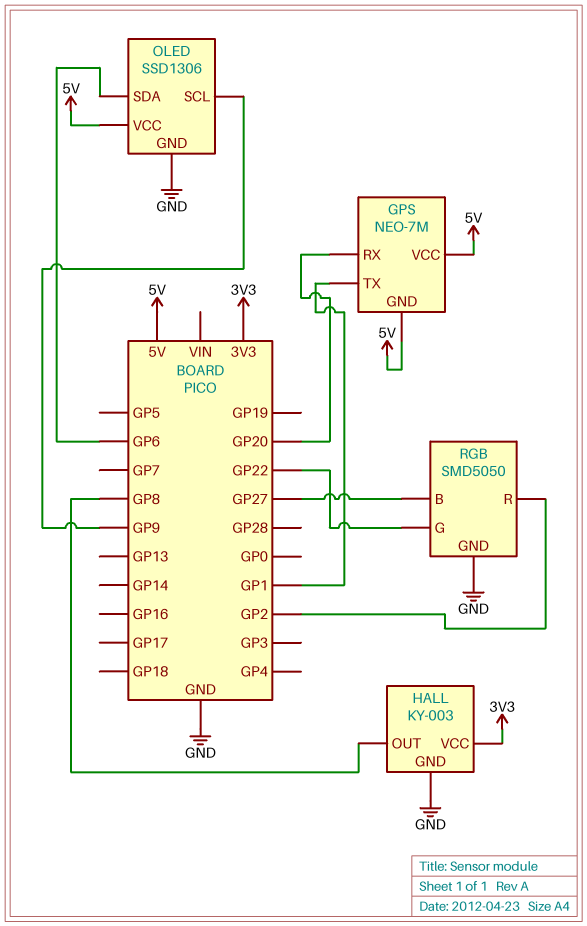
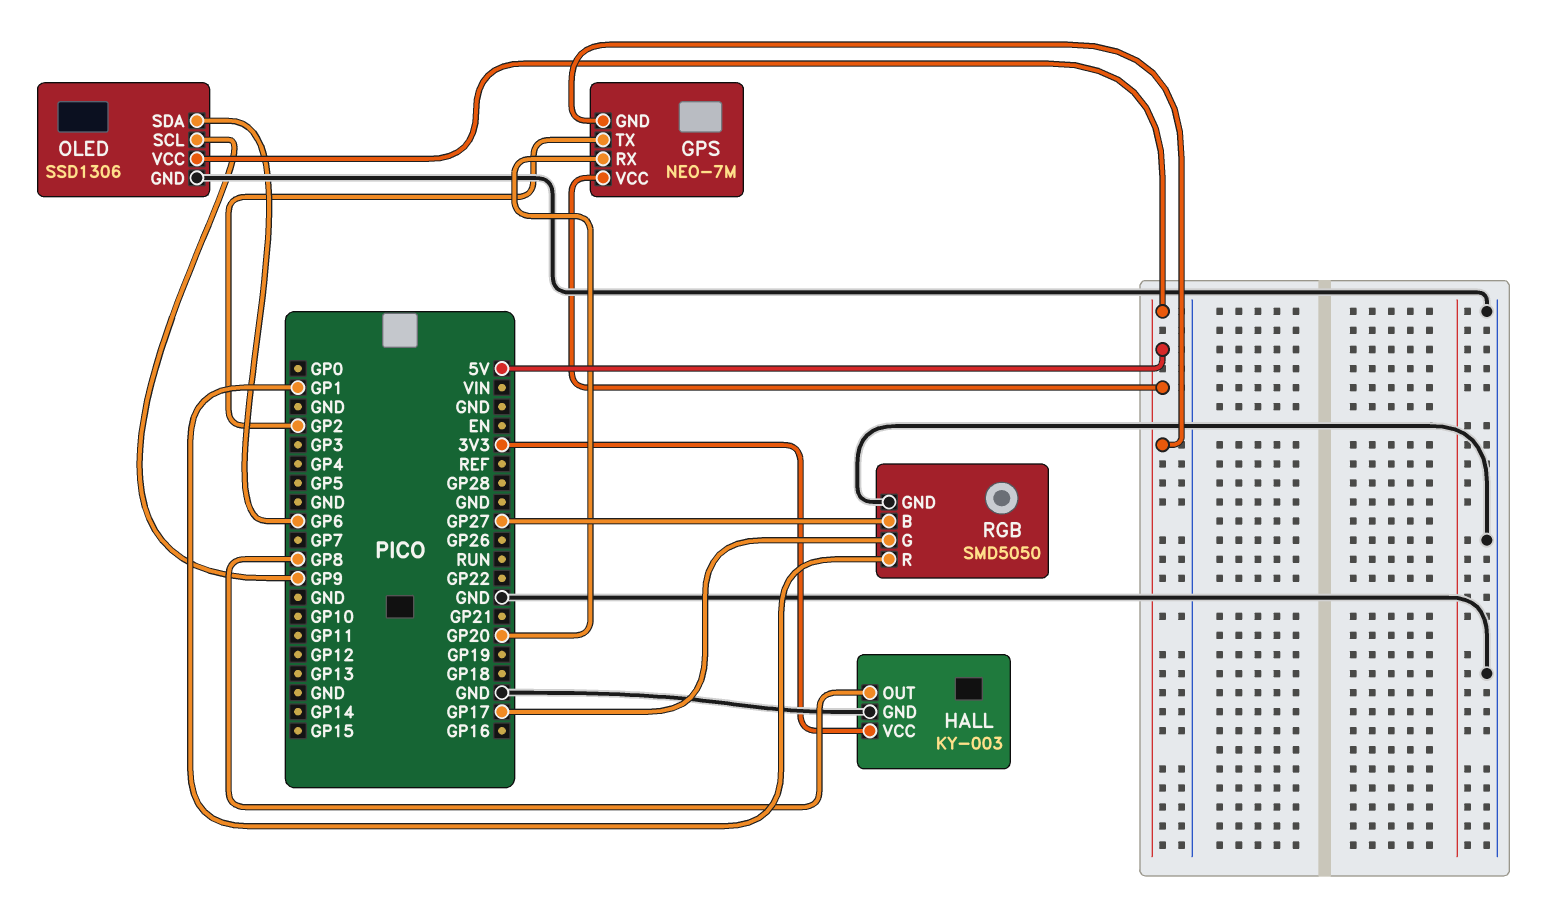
GPS pin TX: GP1 -> GP2
RGB pin G: GP22 -> GP17
RGB pin R: GP2 -> GP1

